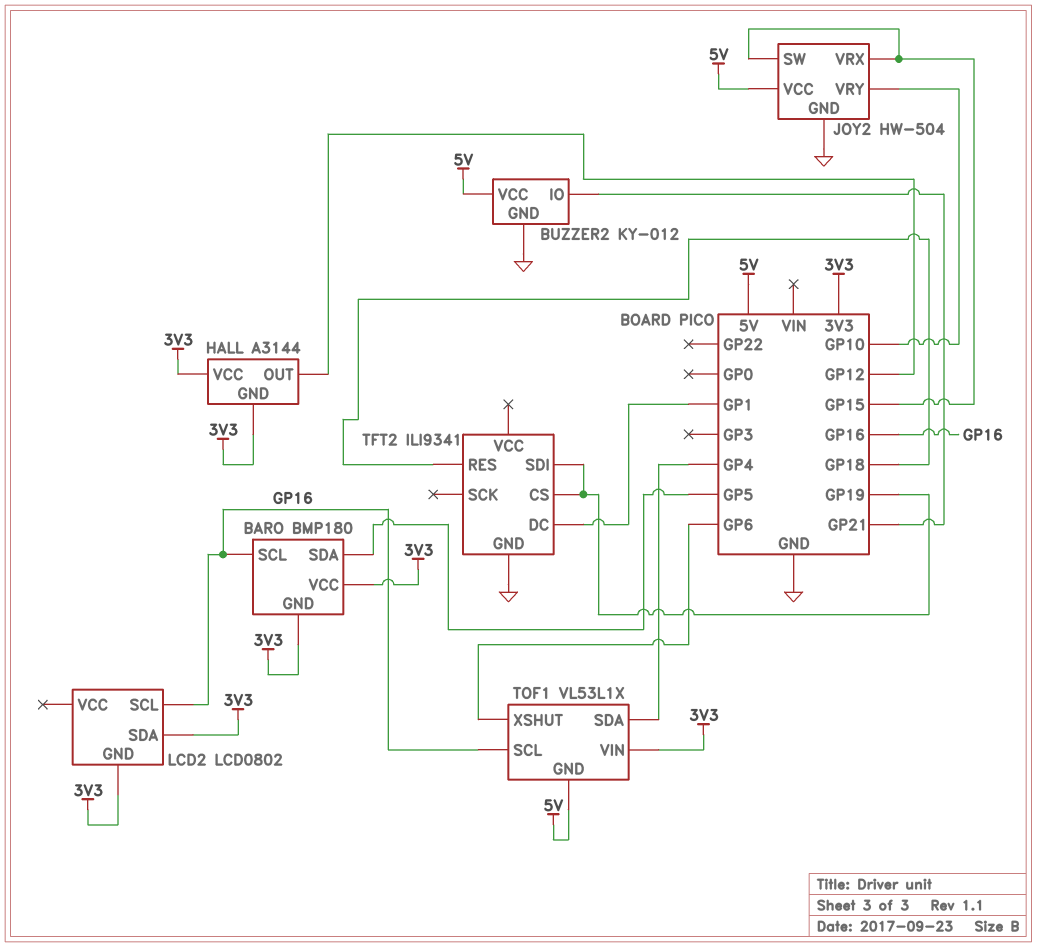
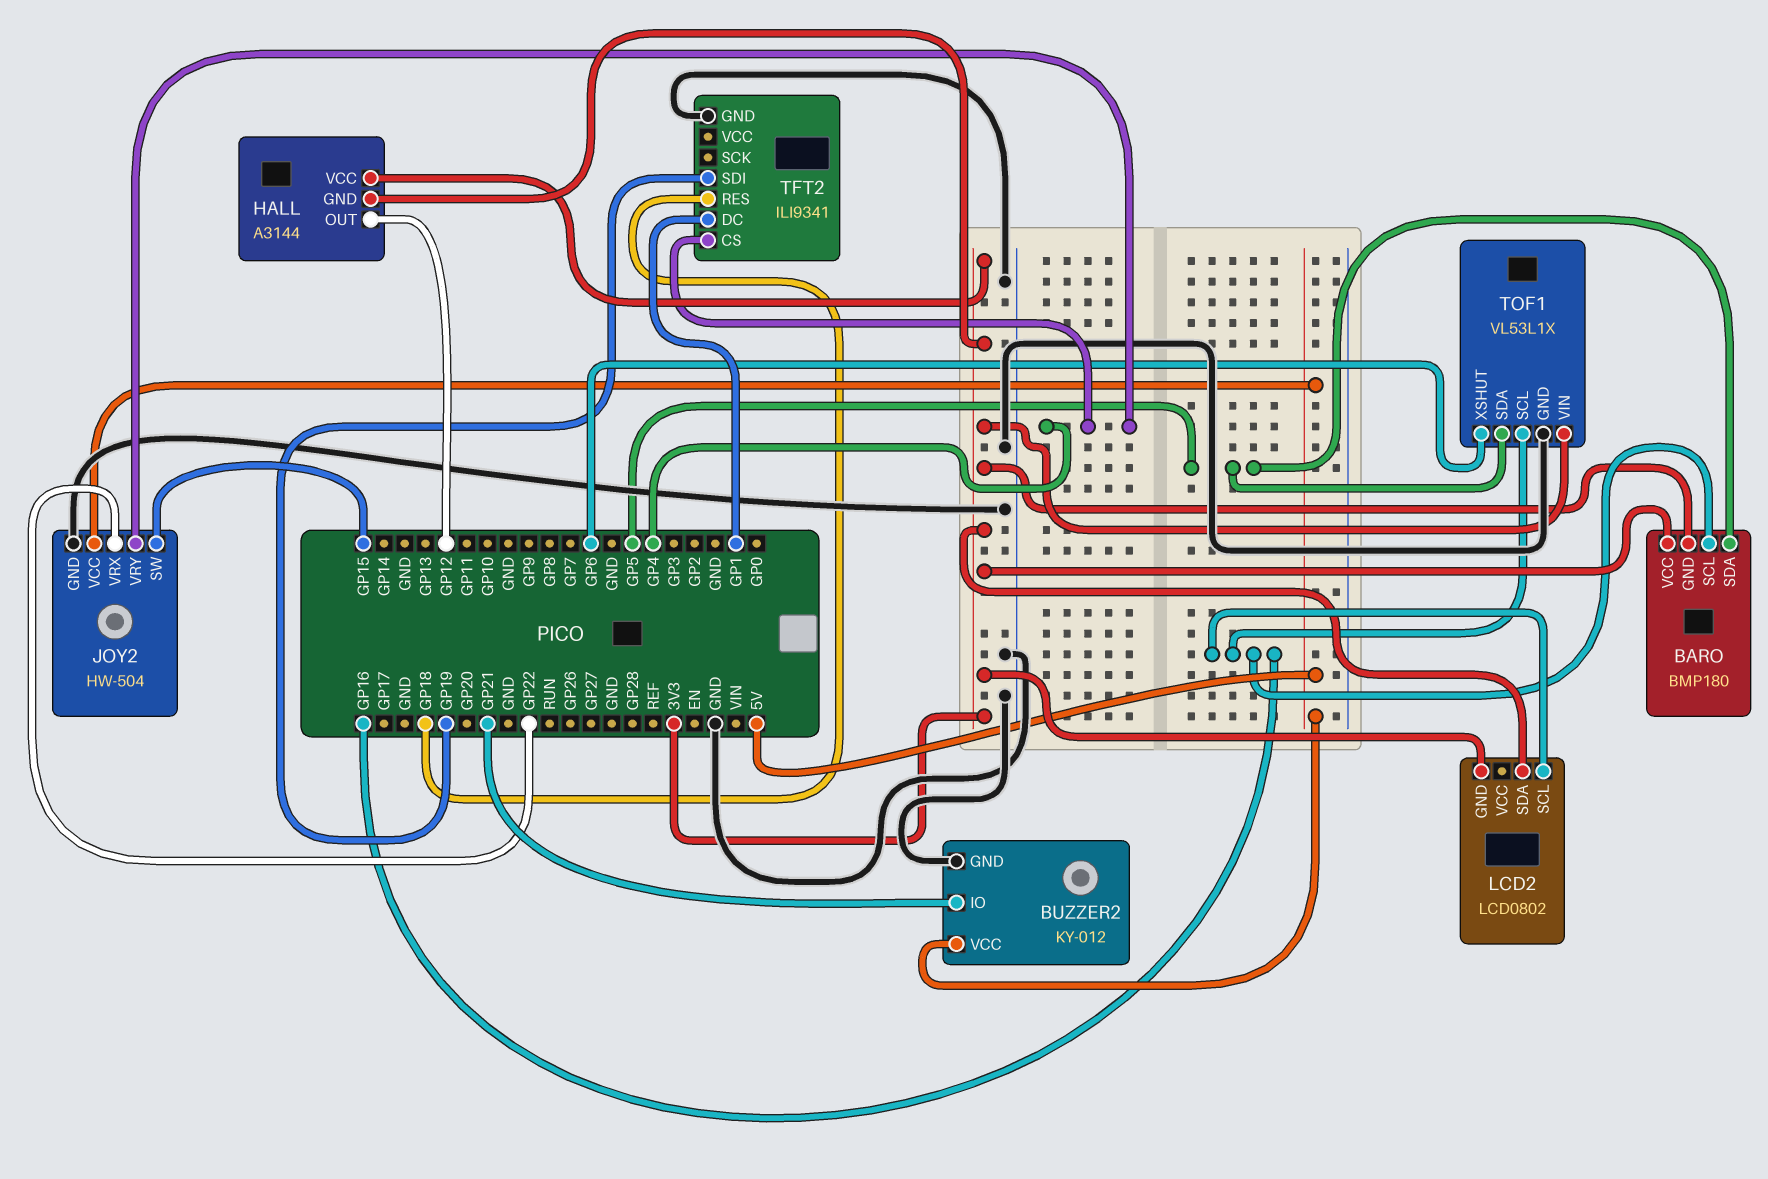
JOY2 pin VRX: GP15 -> GP22
JOY2 pin VRY: GP10 -> GP4
TFT2 pin CS: GP19 -> GP4
TOF1 pin GND: 5V -> GND
TOF1 pin SDA: GP4 -> GP5

